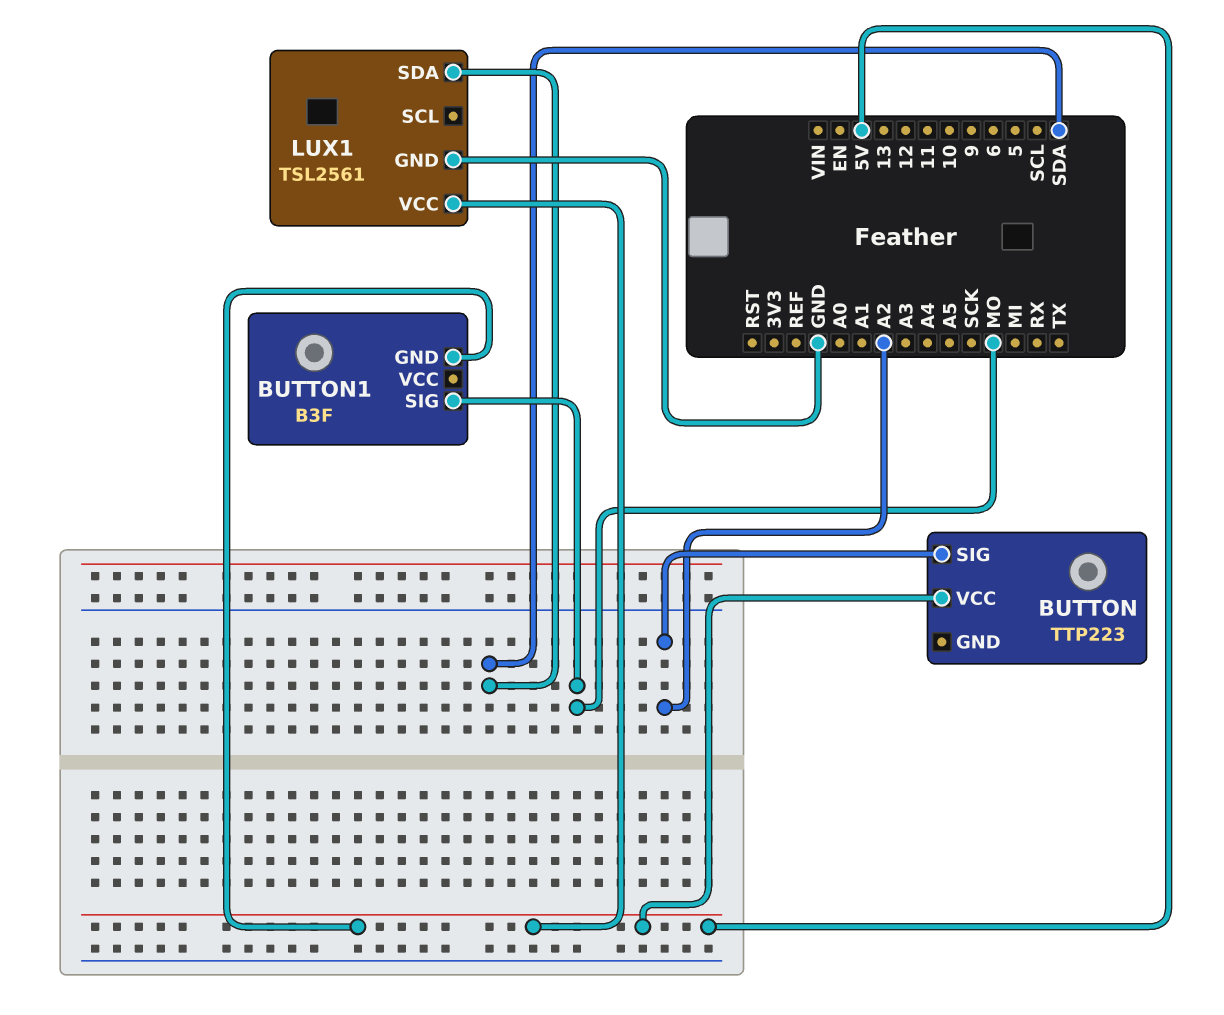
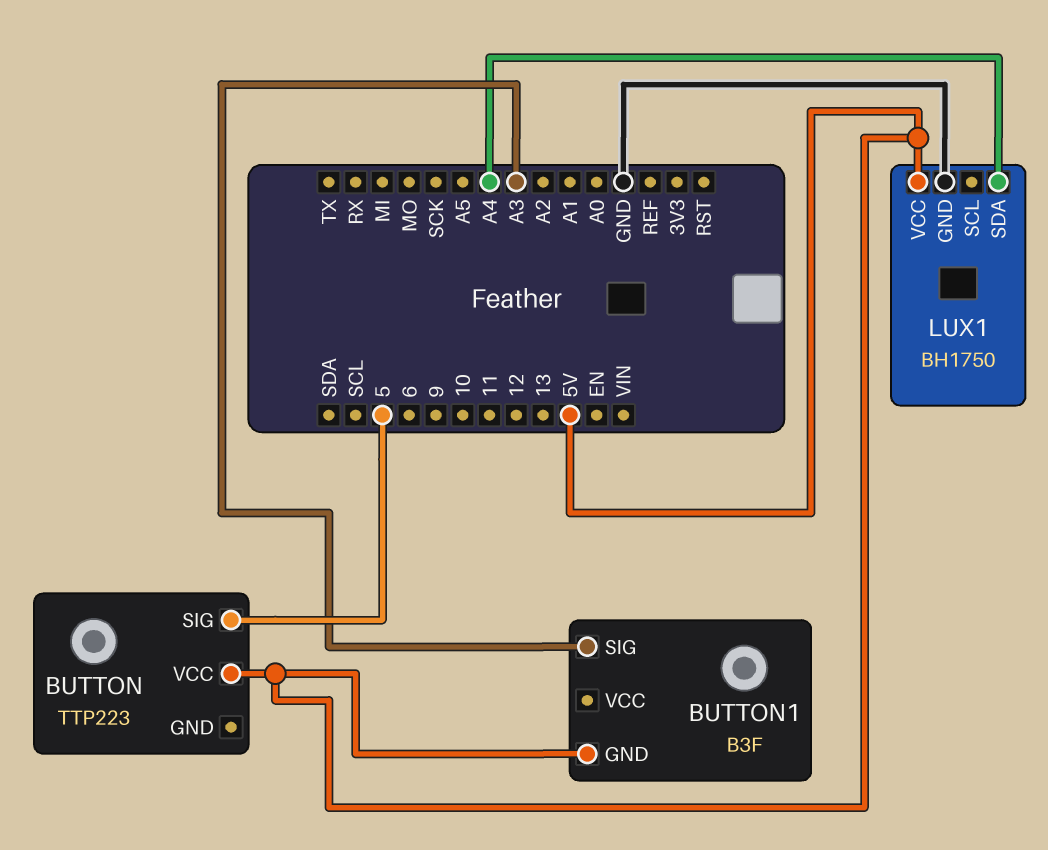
BUTTON pin SIG: A2 -> 5
BUTTON1 pin SIG: MO -> A3
LUX1: TSL2561 -> BH1750
LUX1 pin SDA: SDA -> A4

